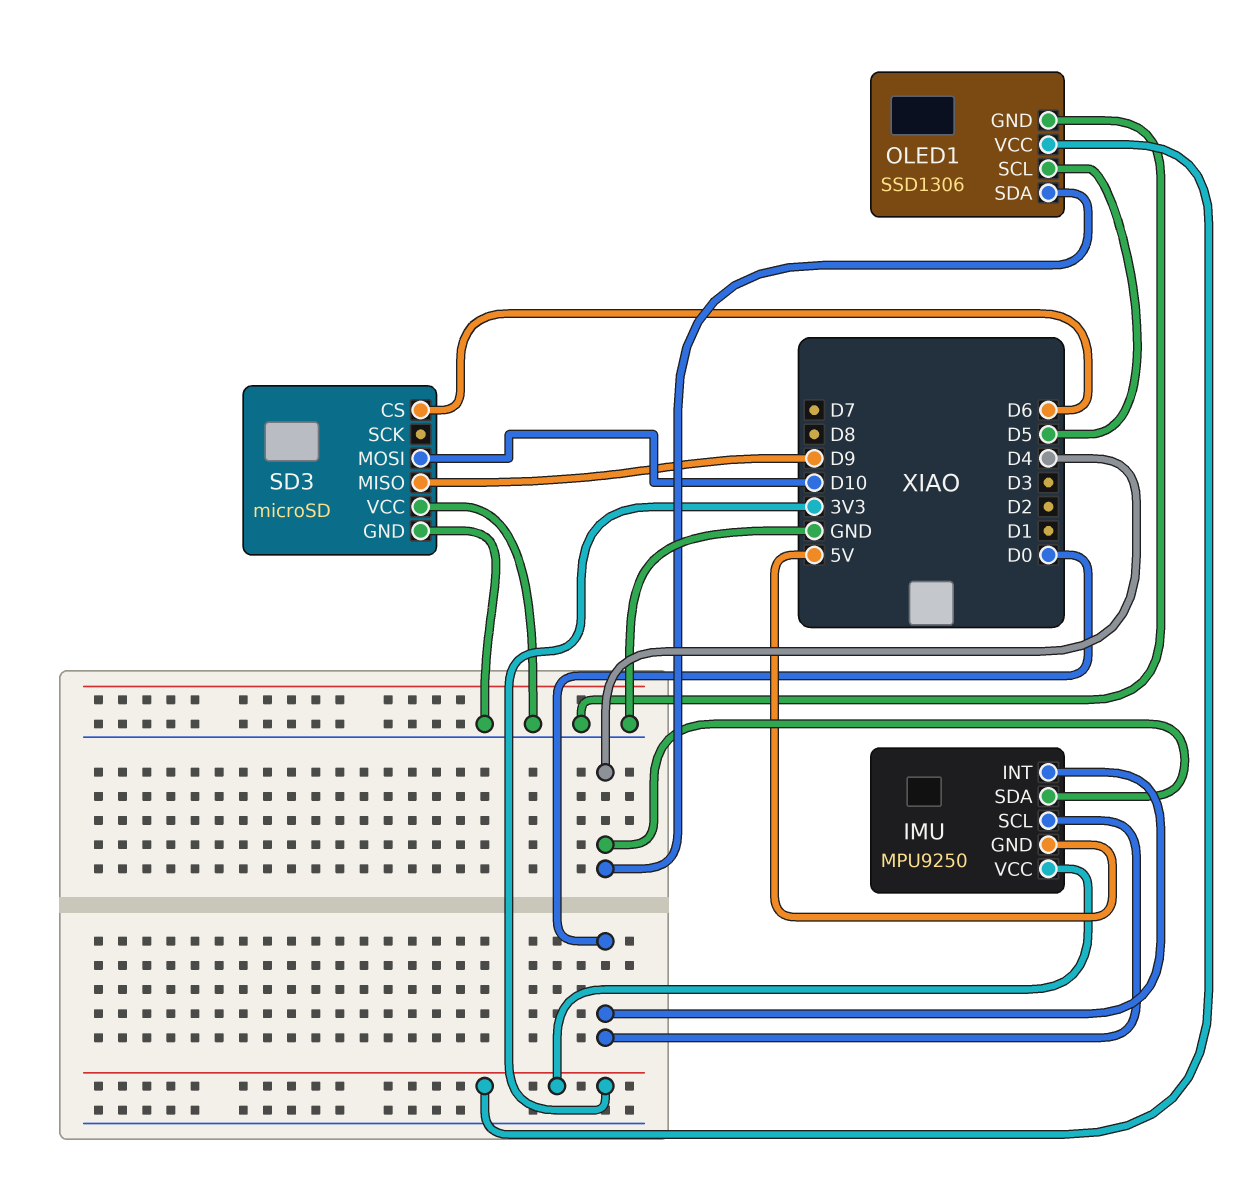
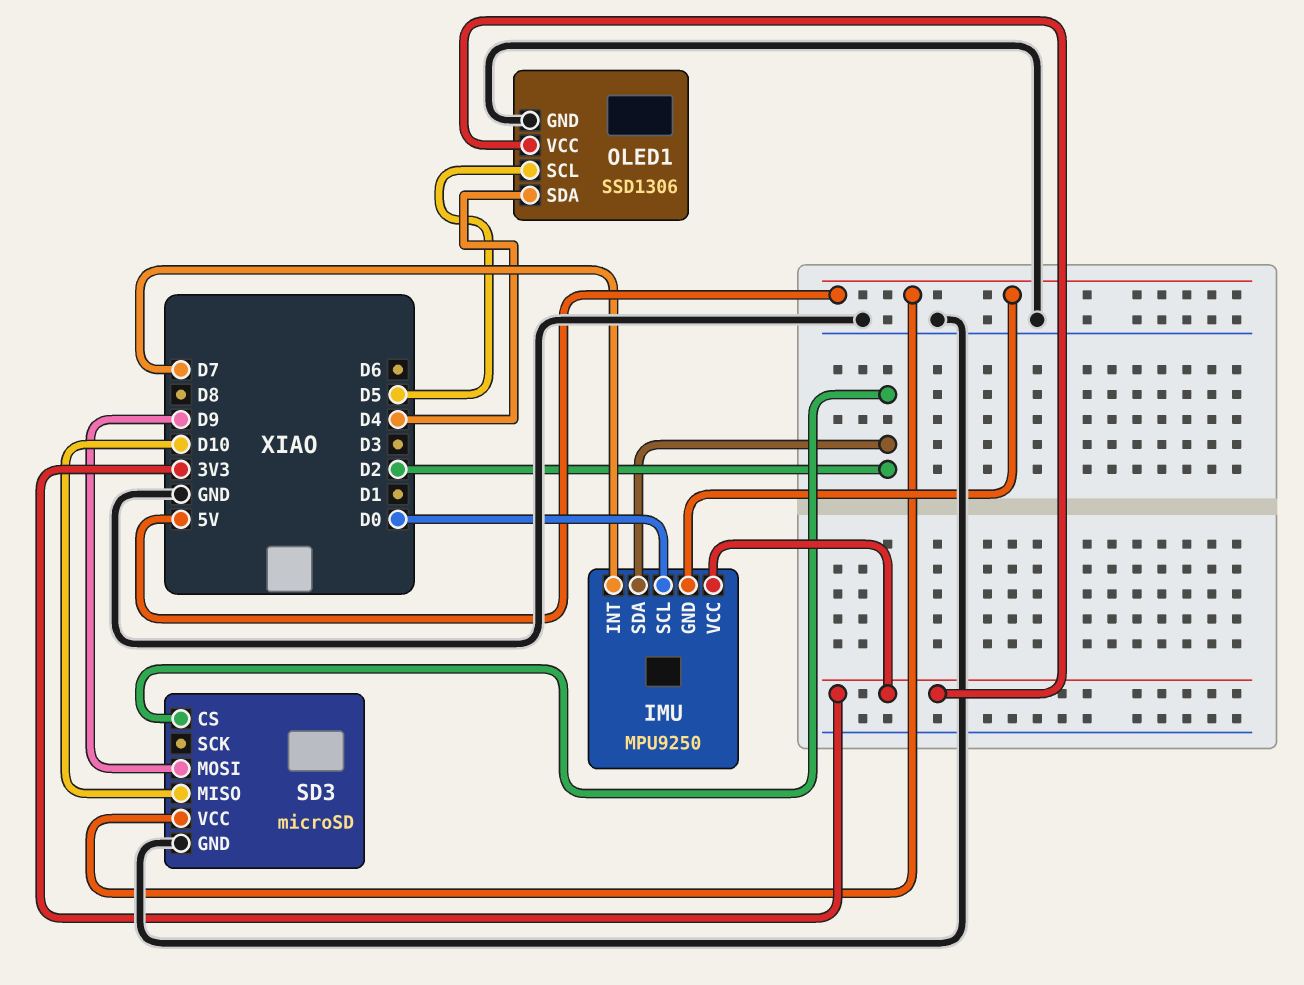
IMU pin INT: D0 -> D7
IMU pin SDA: D4 -> D2
SD3 pin CS: D6 -> D2
SD3 pin MISO: D9 -> D10
SD3 pin MOSI: D10 -> D9
SD3 pin VCC: GND -> 5V

